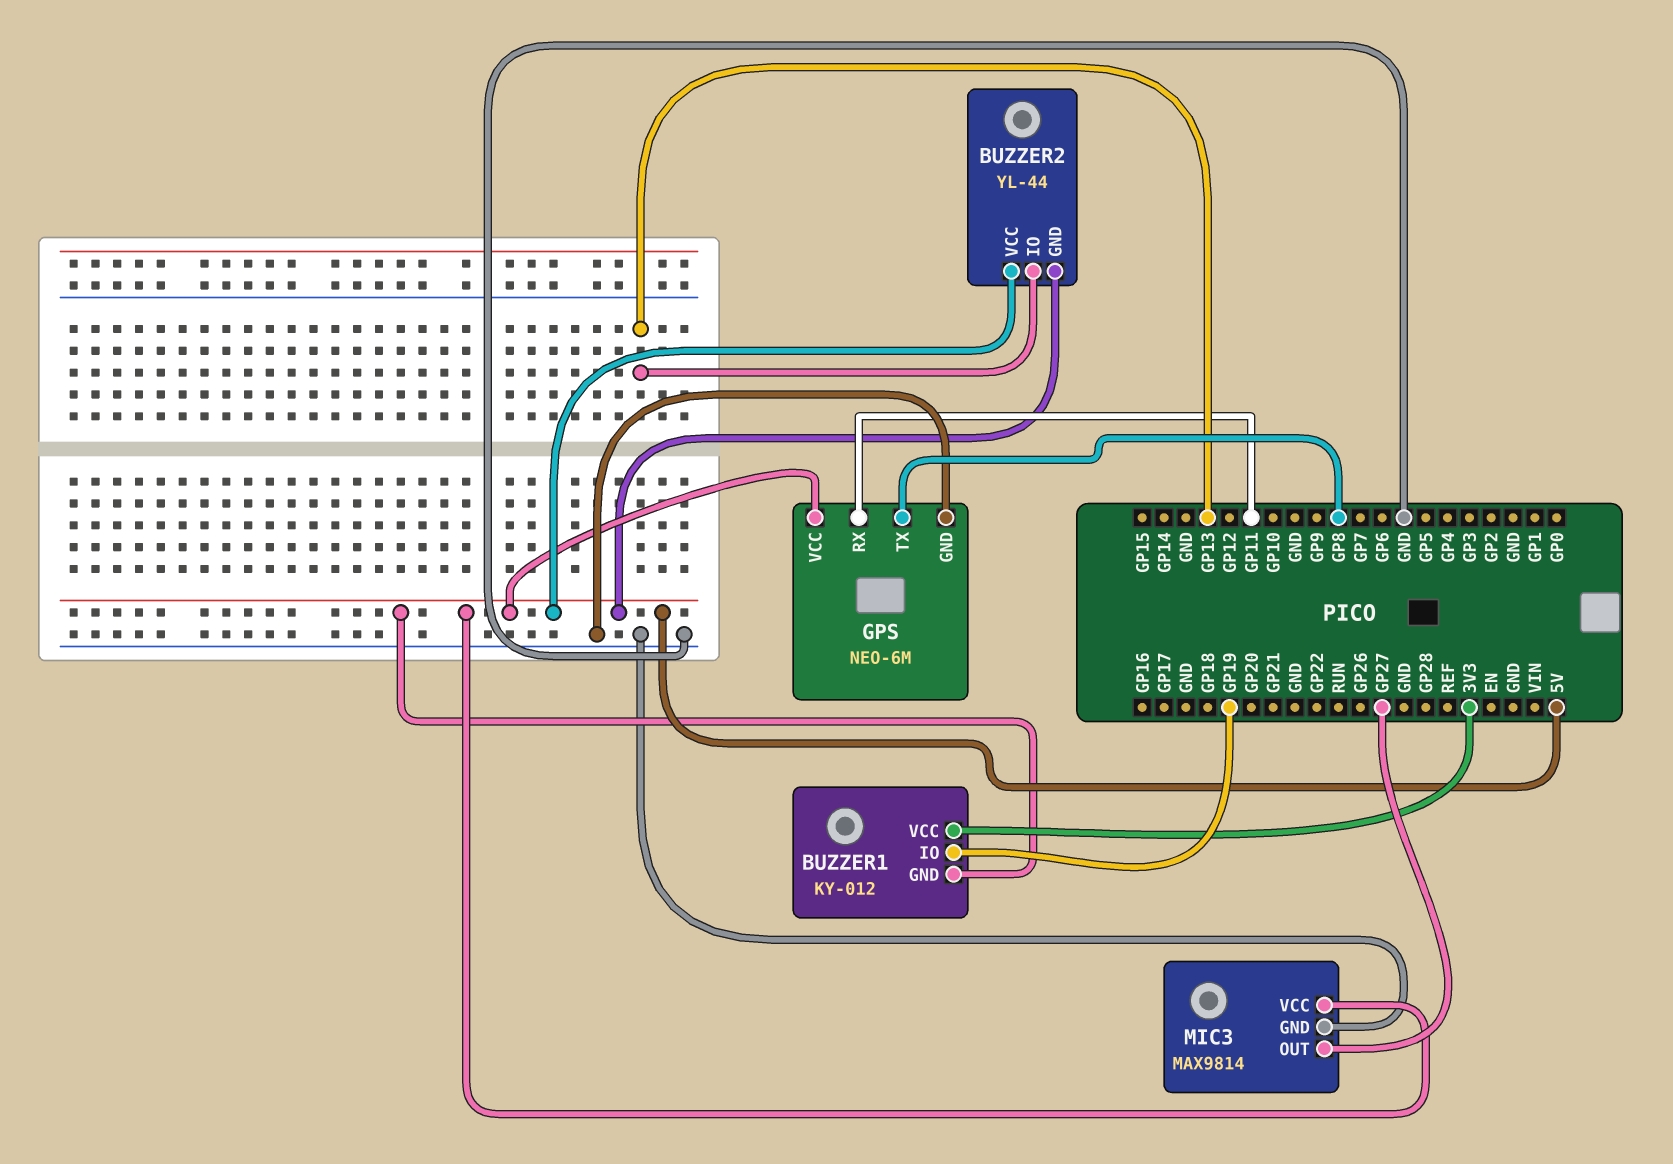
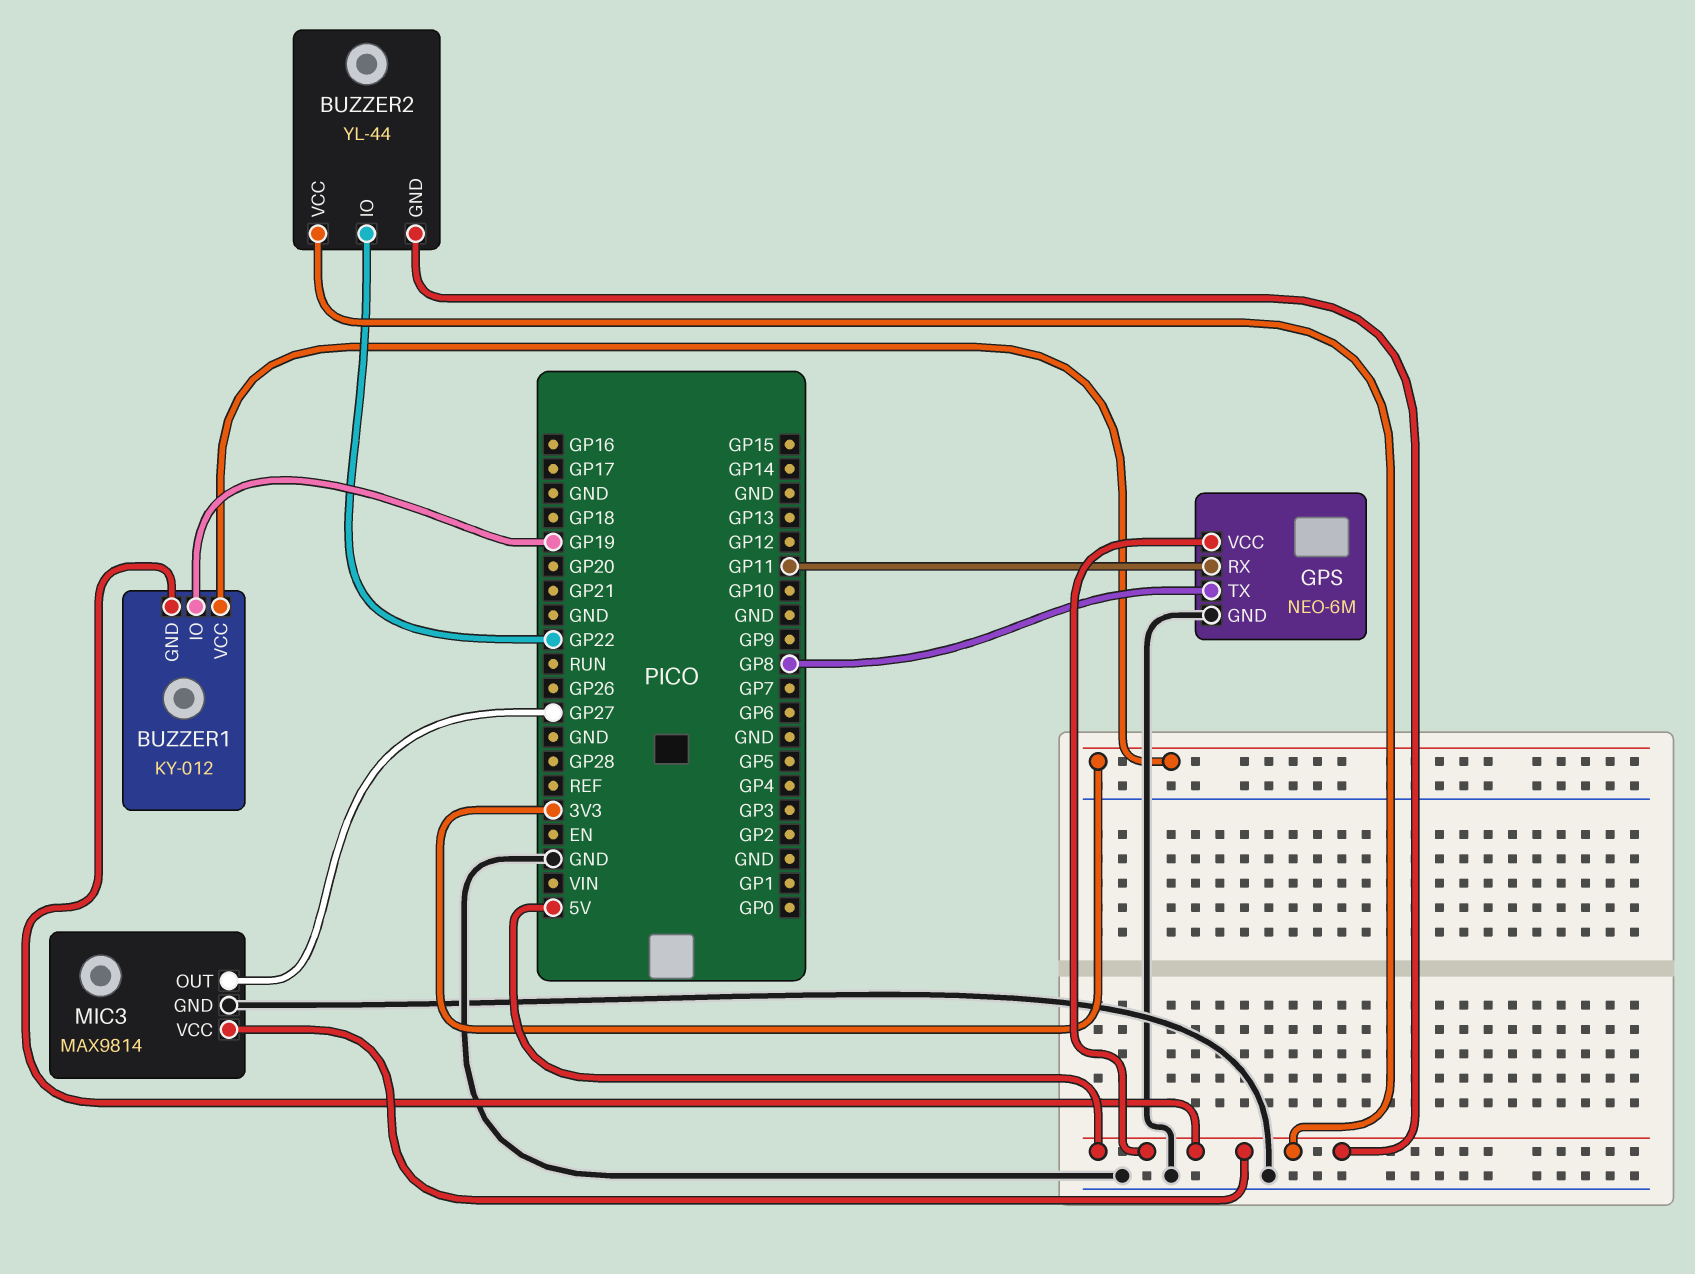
BUZZER2 pin IO: GP13 -> GP22

